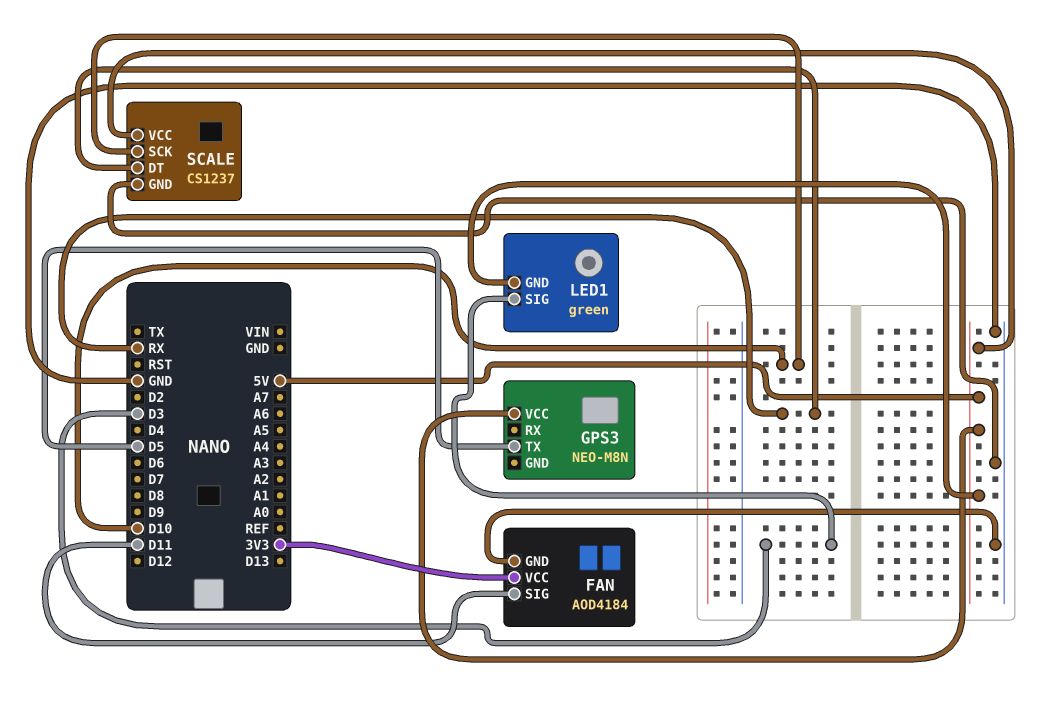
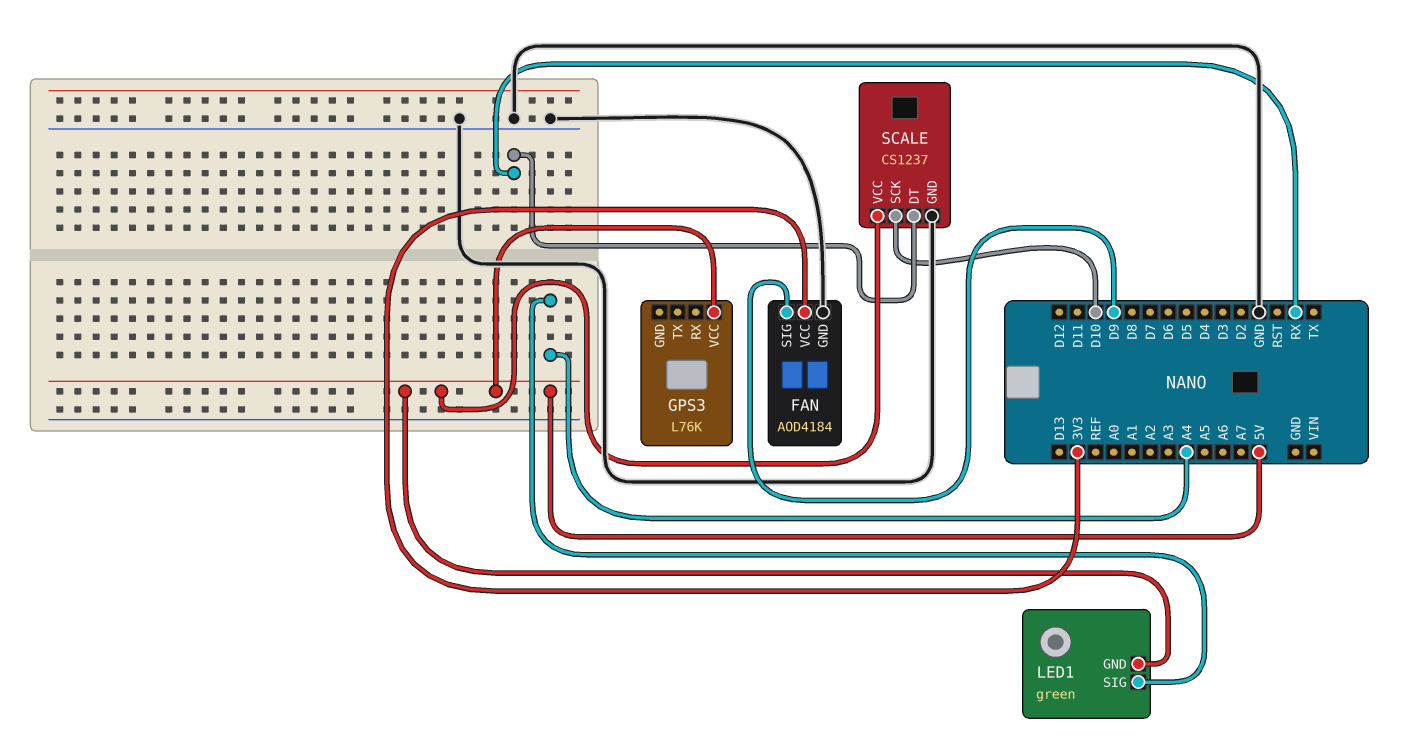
FAN pin SIG: D11 -> D9
GPS3: NEO-M8N -> L76K
GPS3 pin TX: D5 -> none
LED1 pin SIG: D3 -> A4

